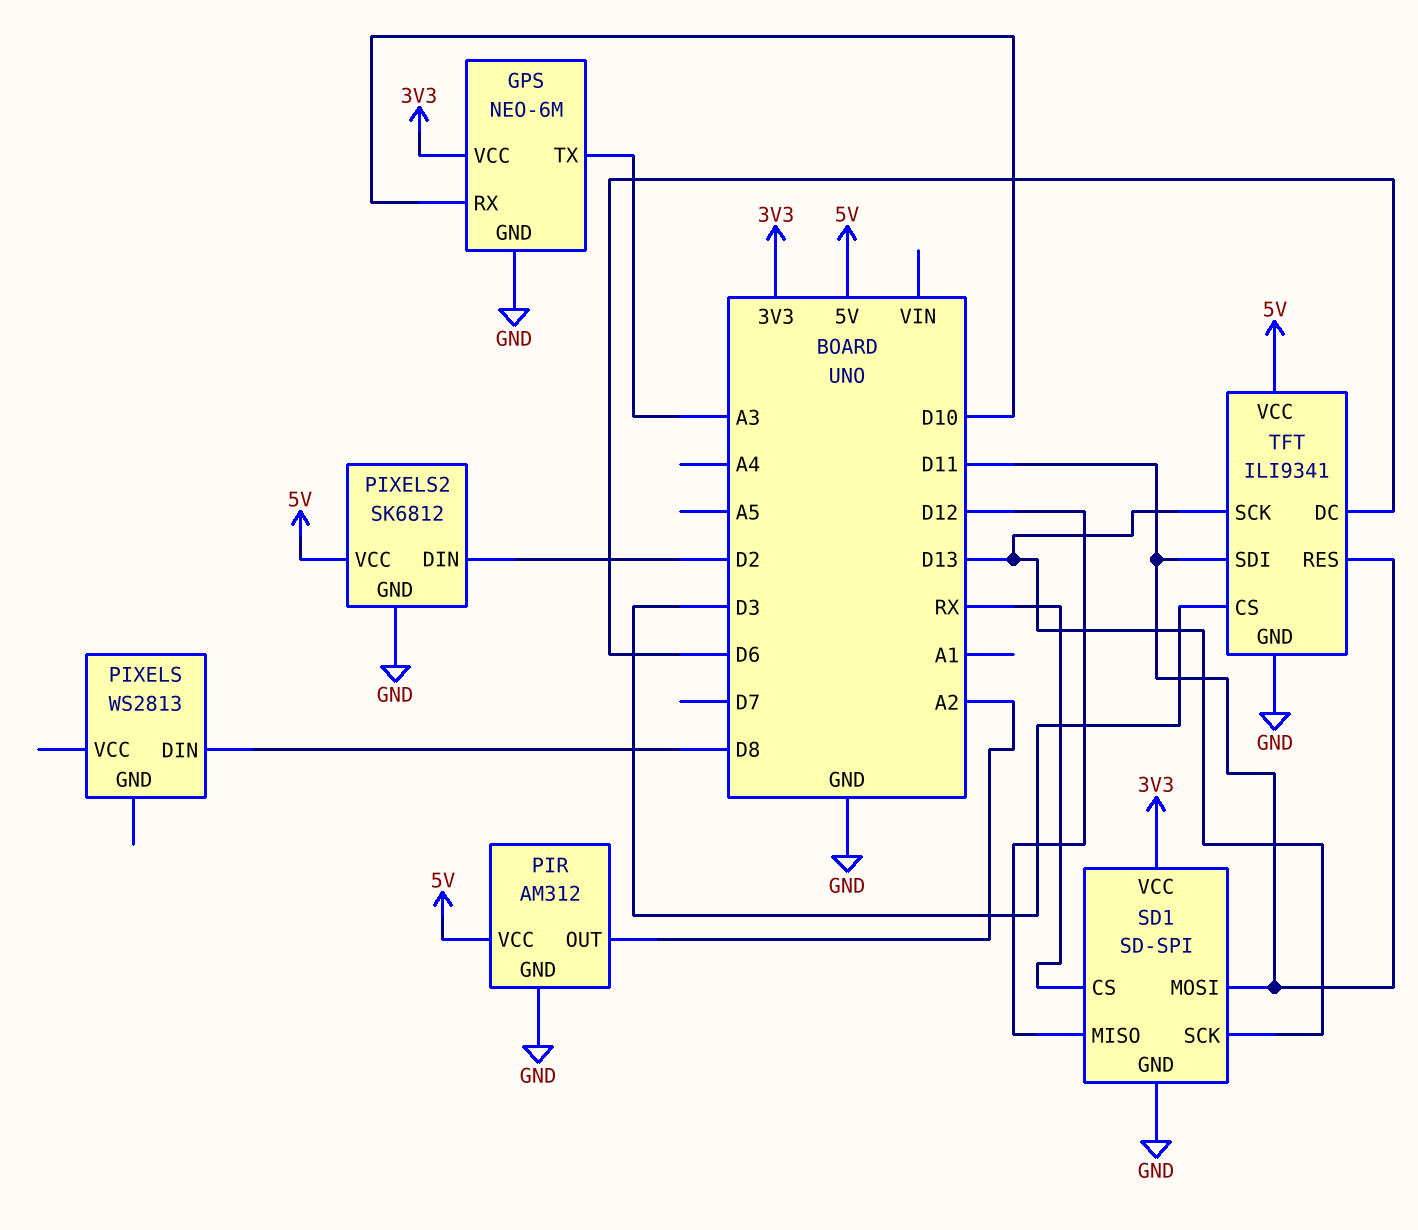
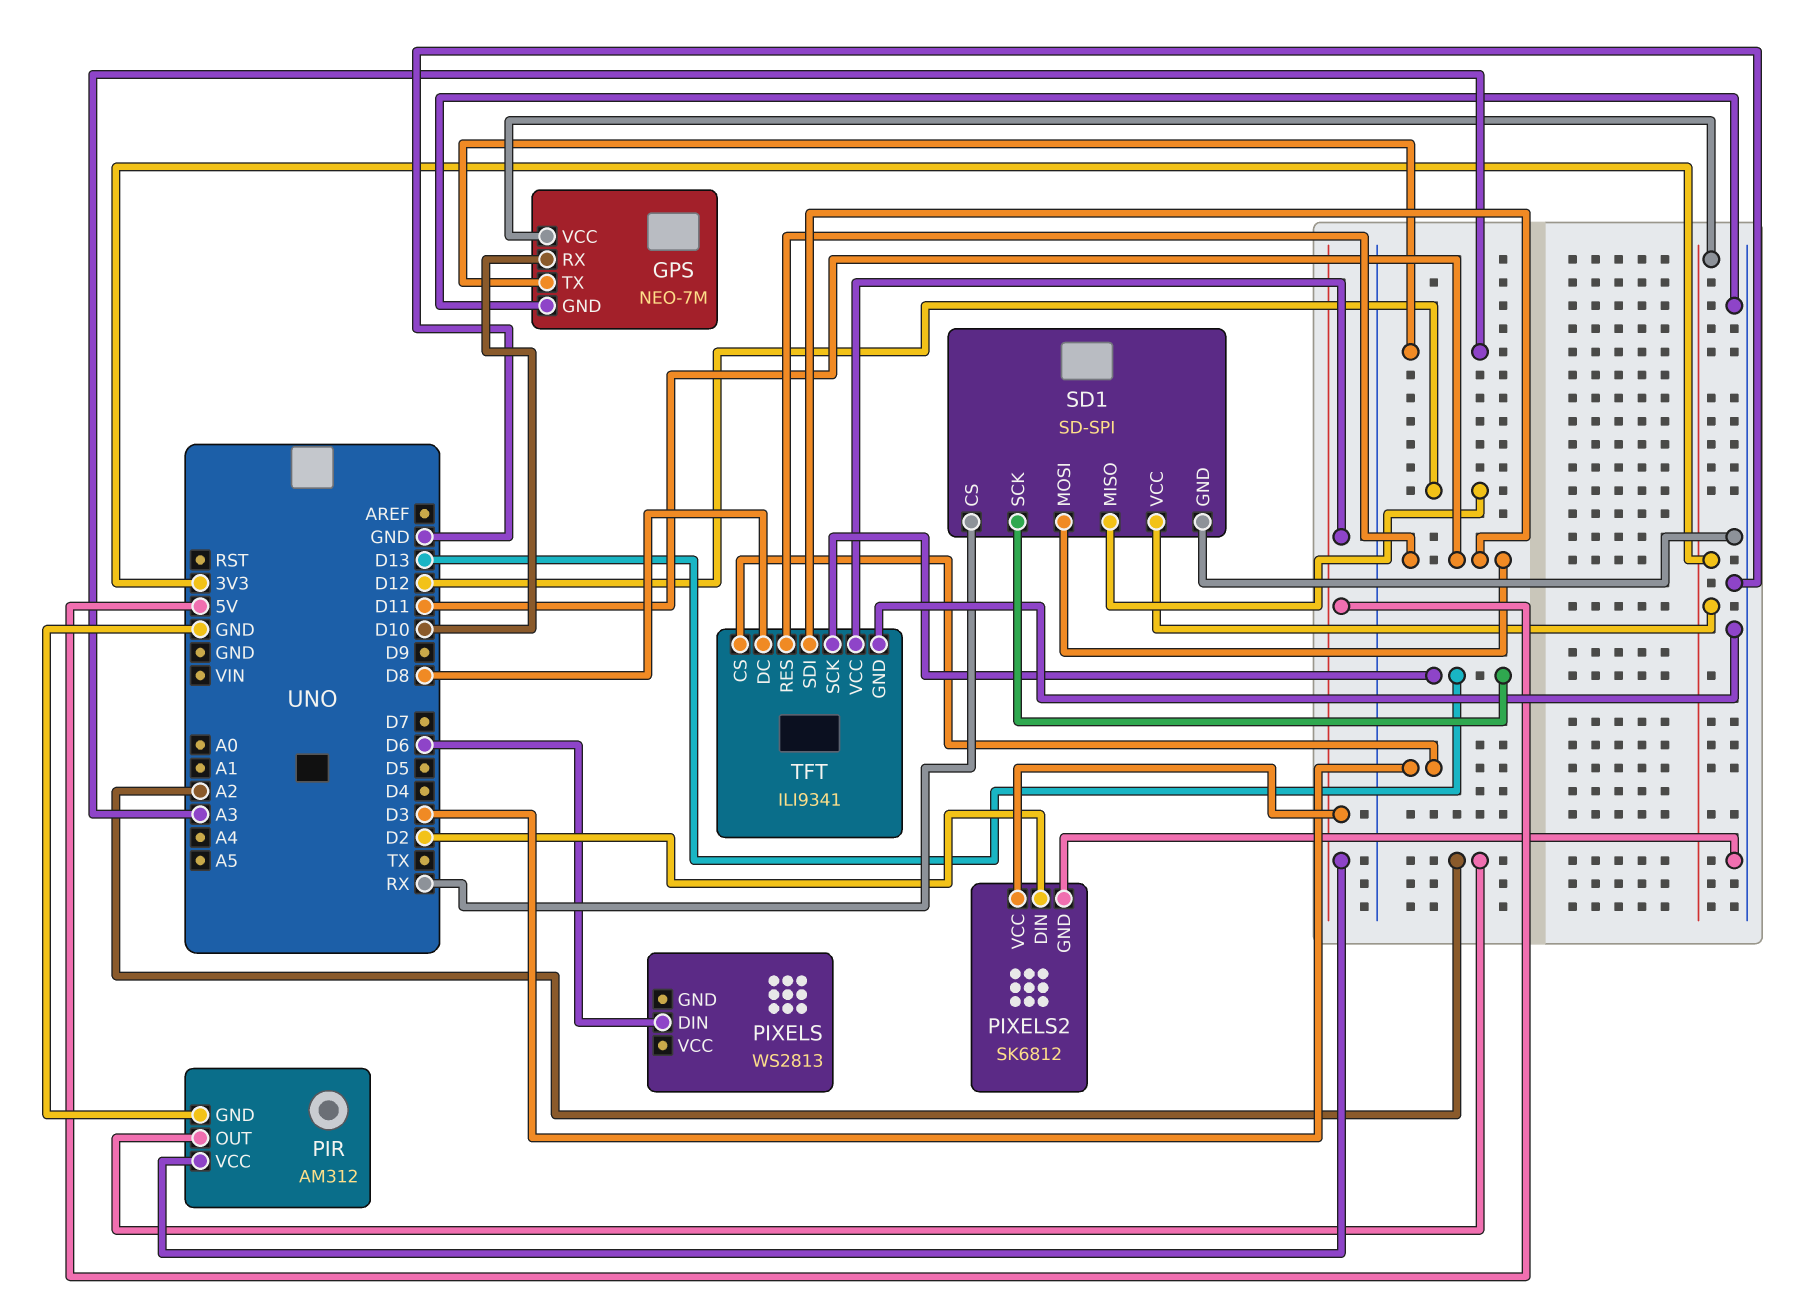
GPS: NEO-6M -> NEO-7M
PIXELS pin DIN: D8 -> D6
TFT pin DC: D6 -> D8

